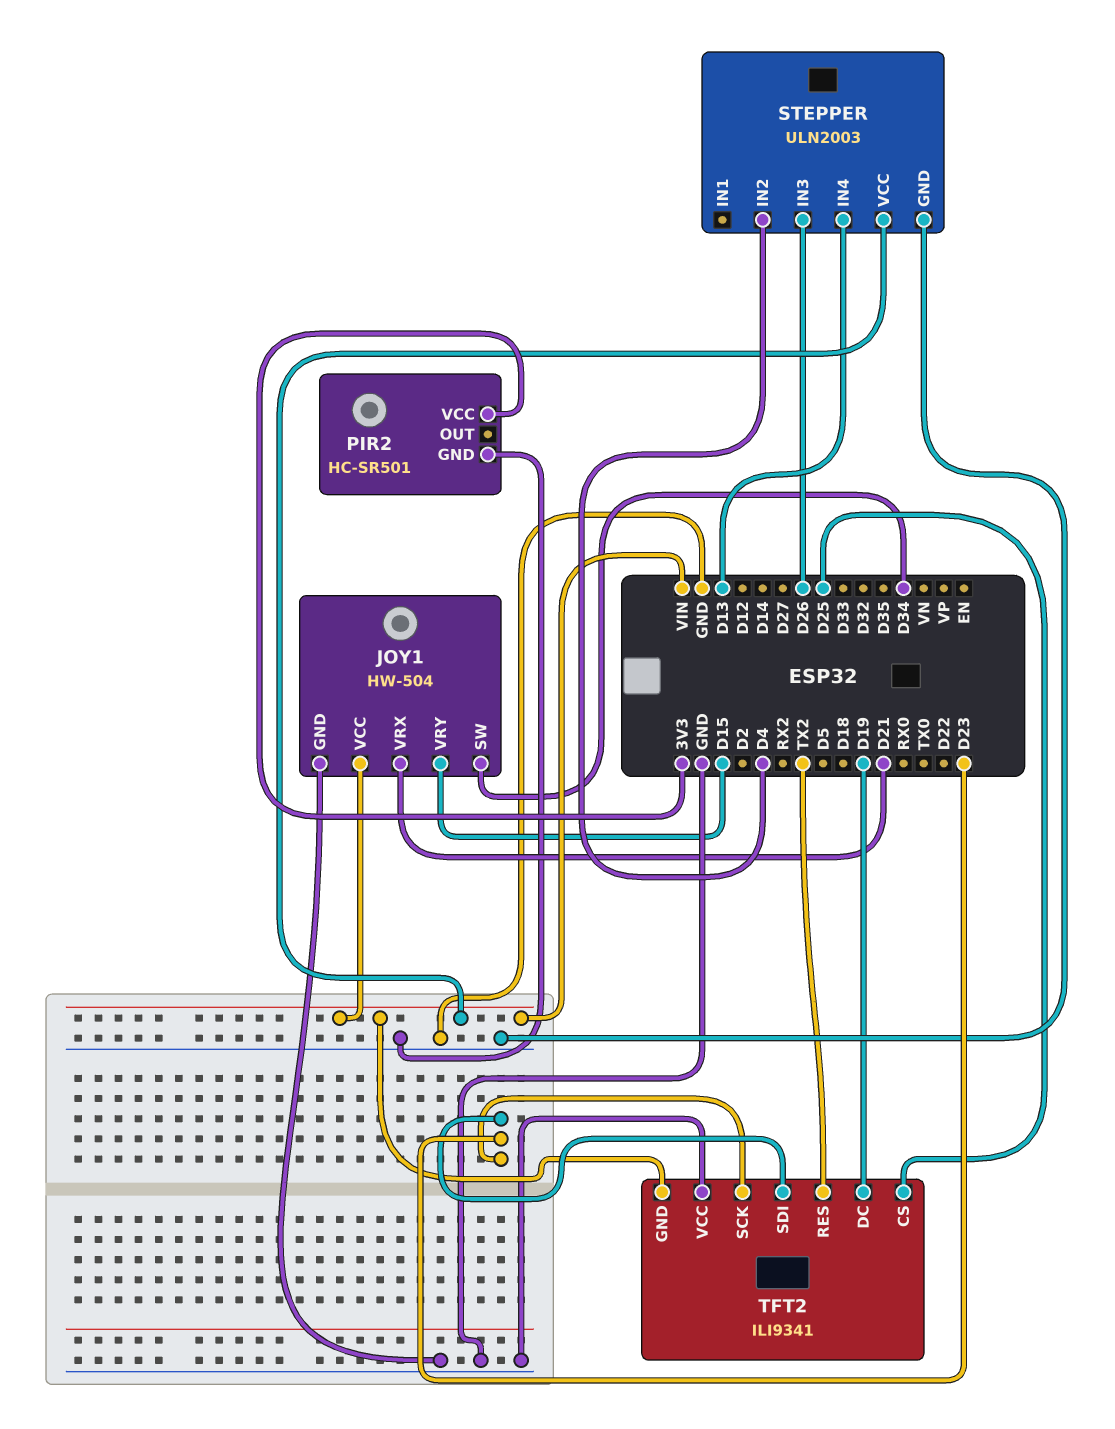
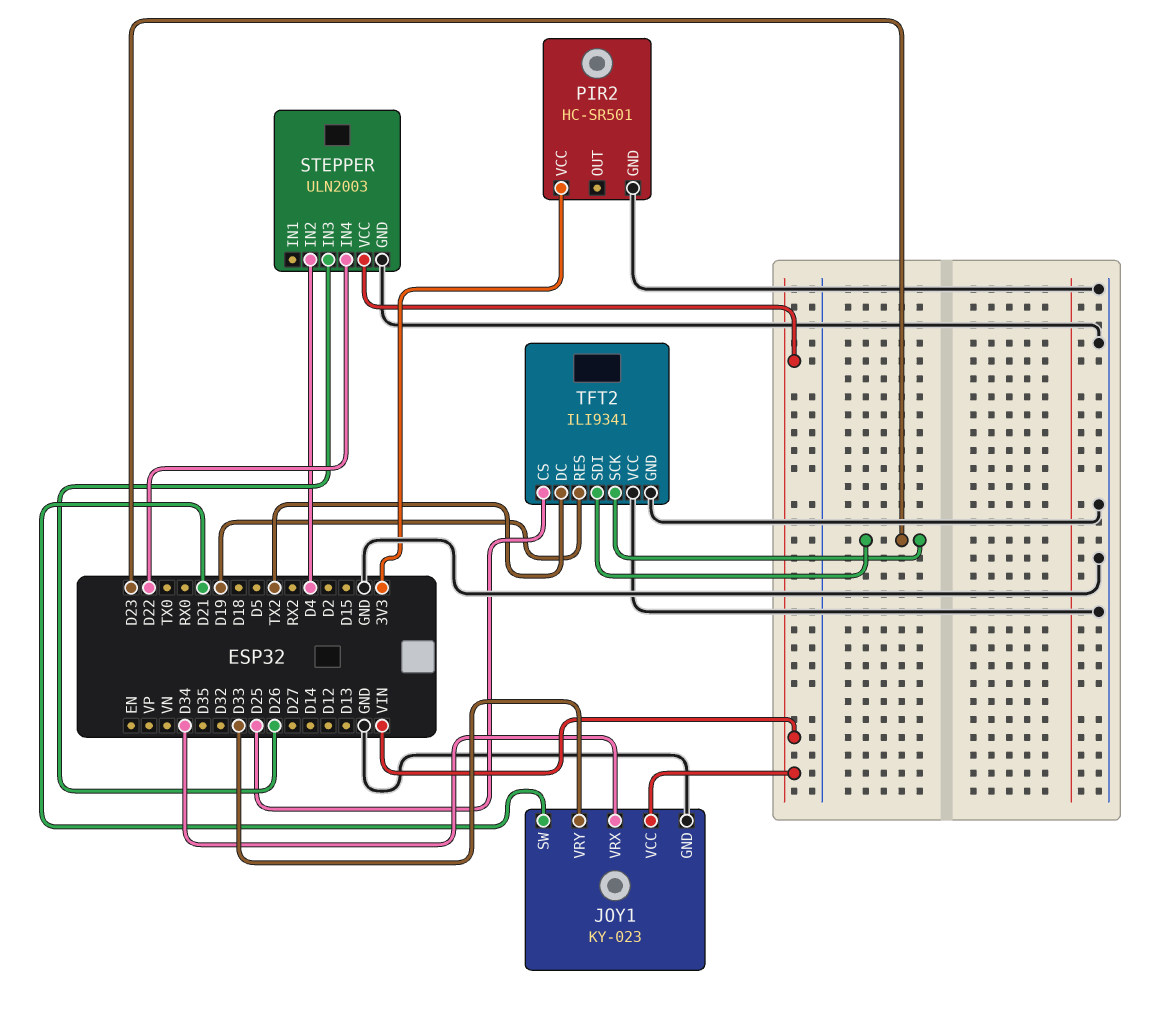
JOY1: HW-504 -> KY-023
JOY1 pin SW: D34 -> D21
JOY1 pin VRX: D21 -> D34
JOY1 pin VRY: D15 -> D33
STEPPER pin IN4: D13 -> D22
TFT2 pin DC: D19 -> TX2
TFT2 pin GND: VIN -> GND
TFT2 pin RES: TX2 -> D19

